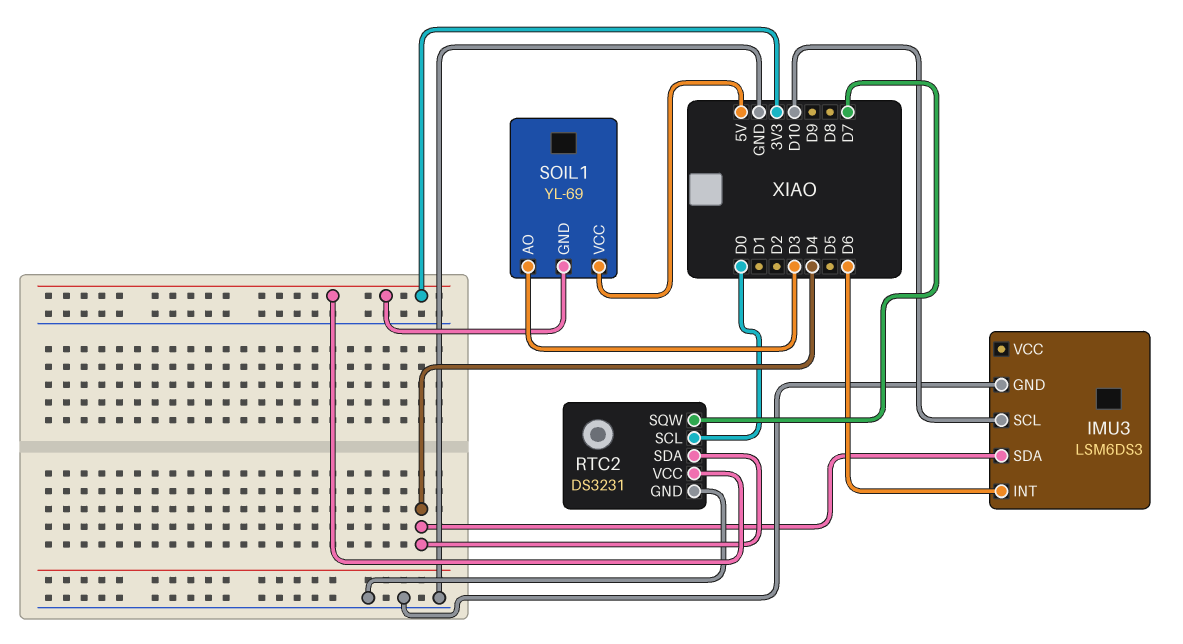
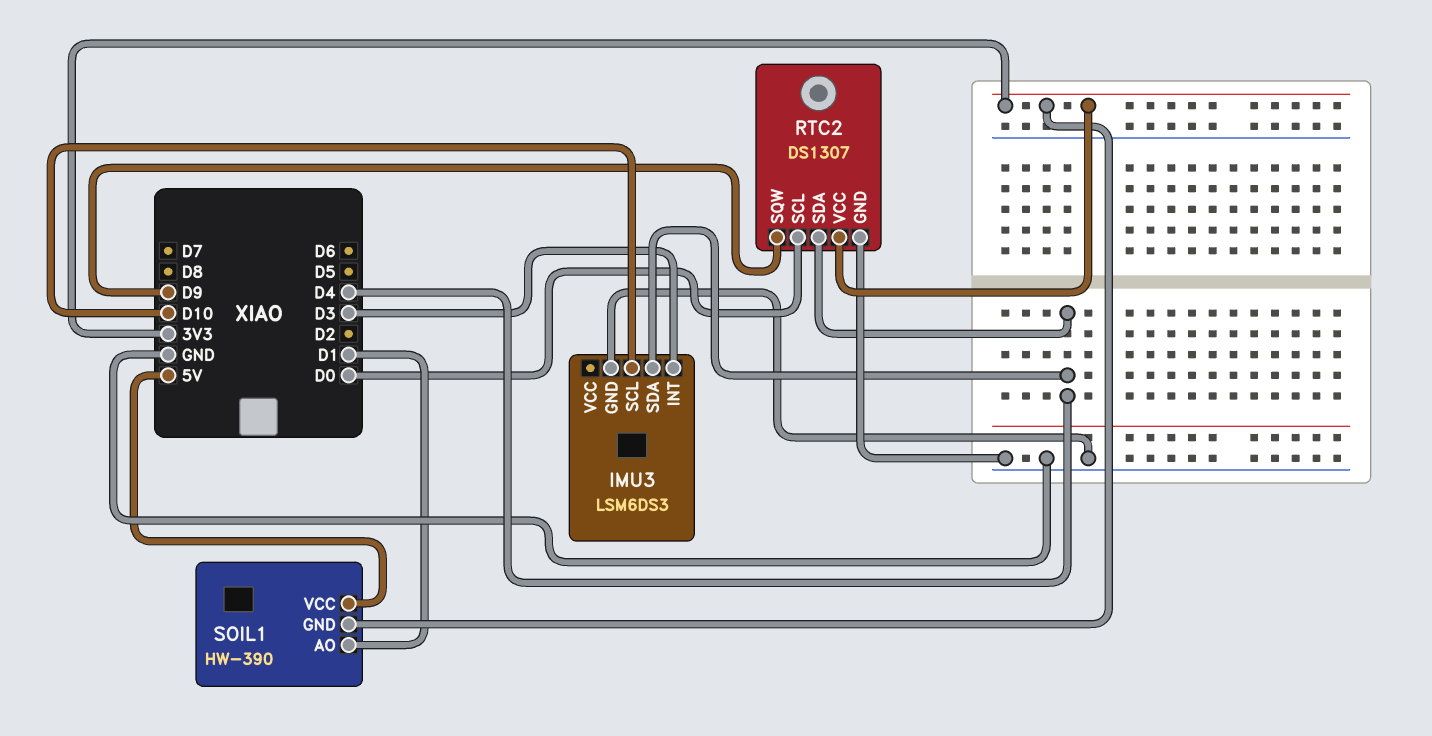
IMU3 pin INT: D6 -> D3
RTC2: DS3231 -> DS1307
RTC2 pin SQW: D7 -> D9
SOIL1: YL-69 -> HW-390
SOIL1 pin AO: D3 -> D1

